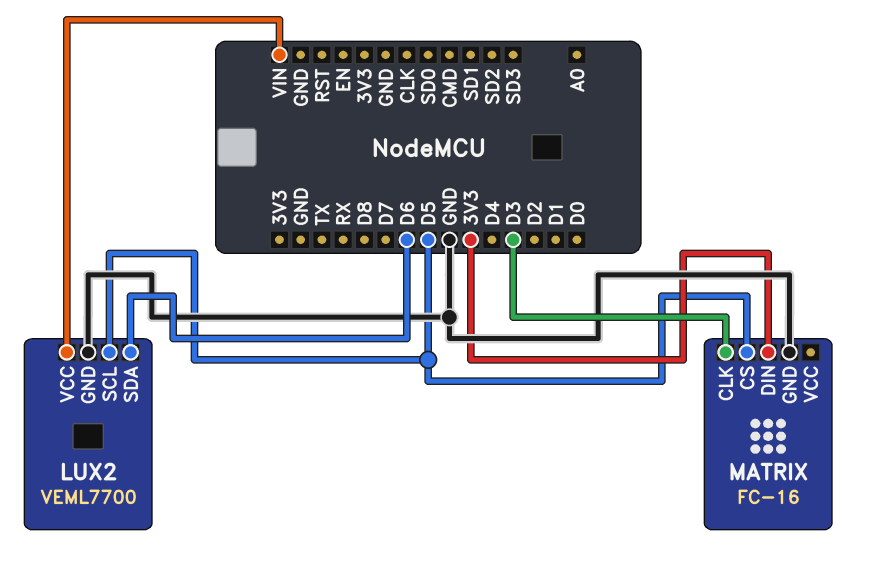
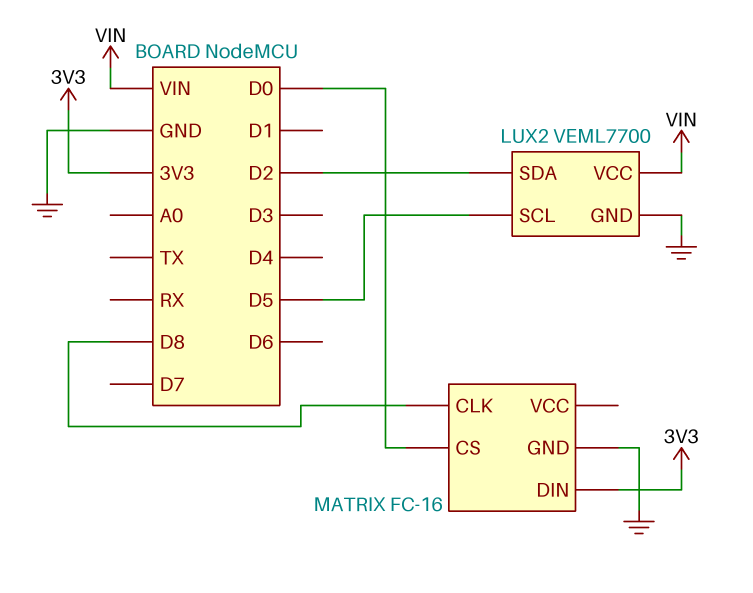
LUX2 pin SDA: D6 -> D2
MATRIX pin CLK: D3 -> D8
MATRIX pin CS: D5 -> D0

